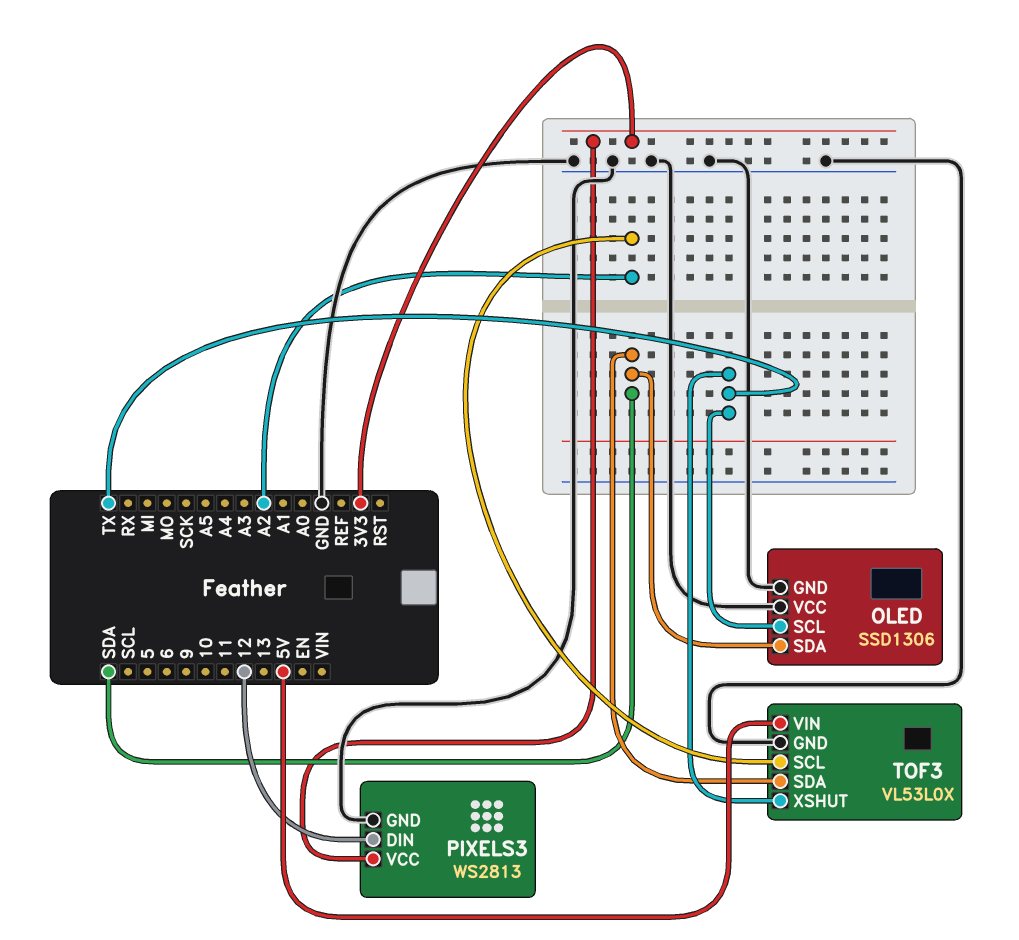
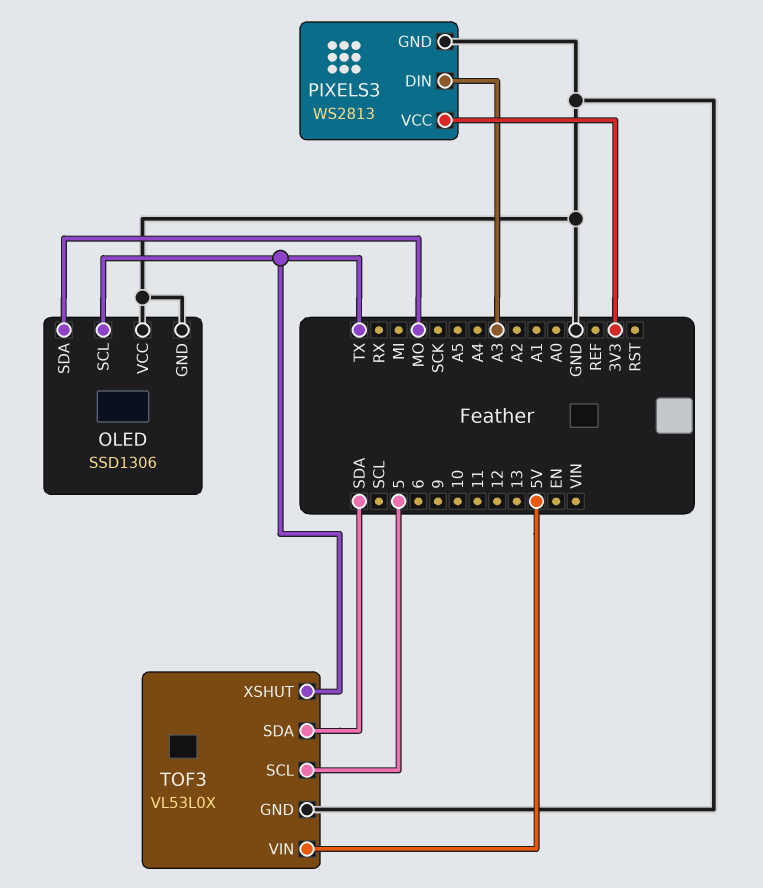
OLED pin SDA: SDA -> MO
PIXELS3 pin DIN: 12 -> A3
TOF3 pin SCL: A2 -> 5

